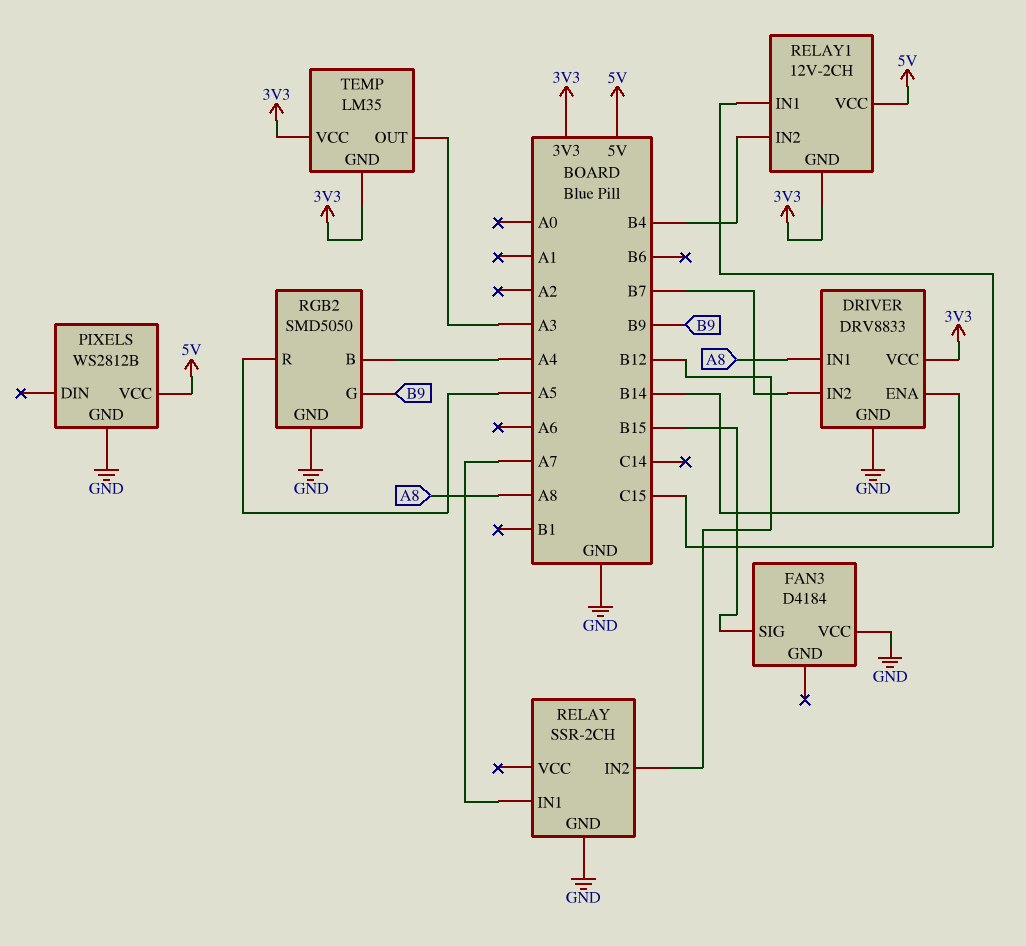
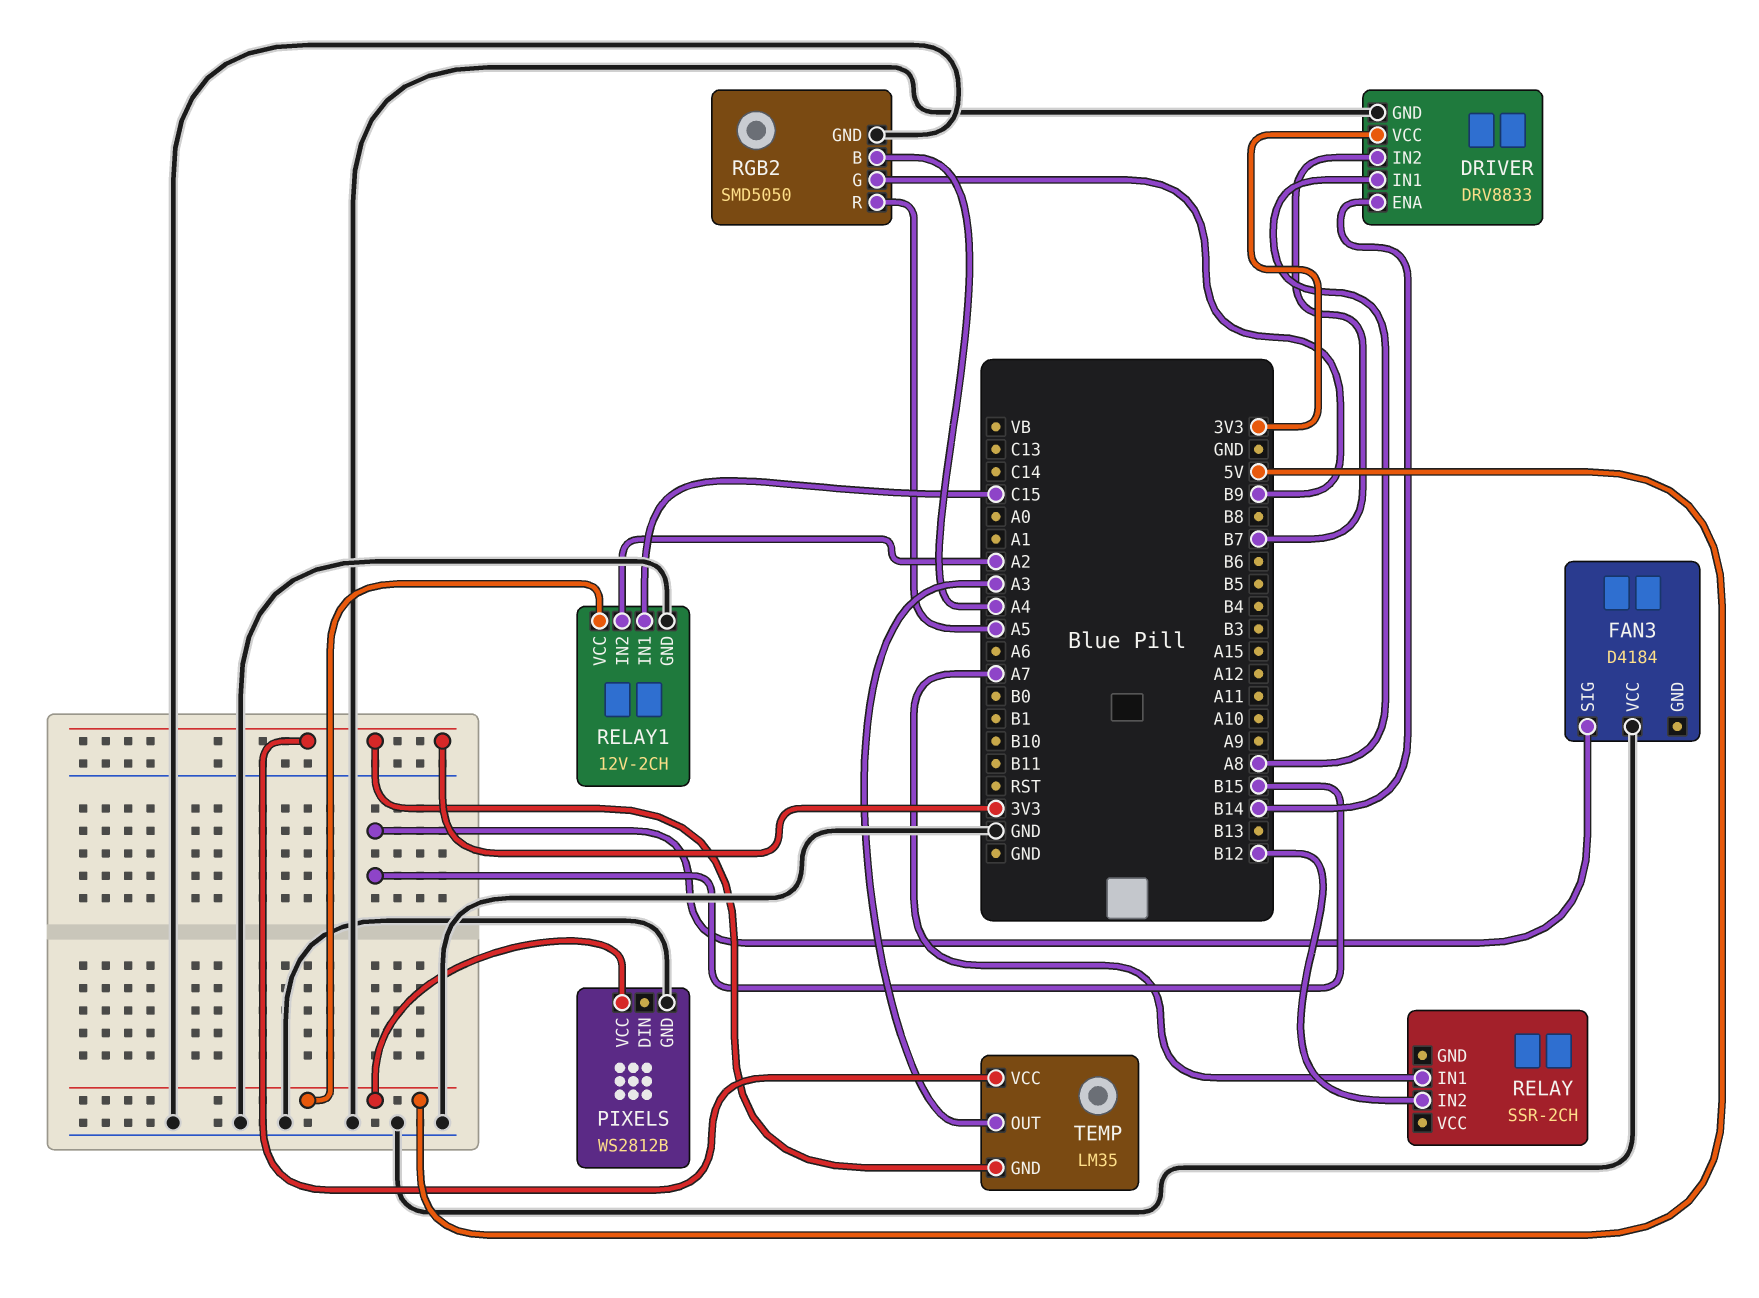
RELAY pin GND: GND -> none
RELAY1 pin GND: 3V3 -> GND
RELAY1 pin IN2: B4 -> A2

